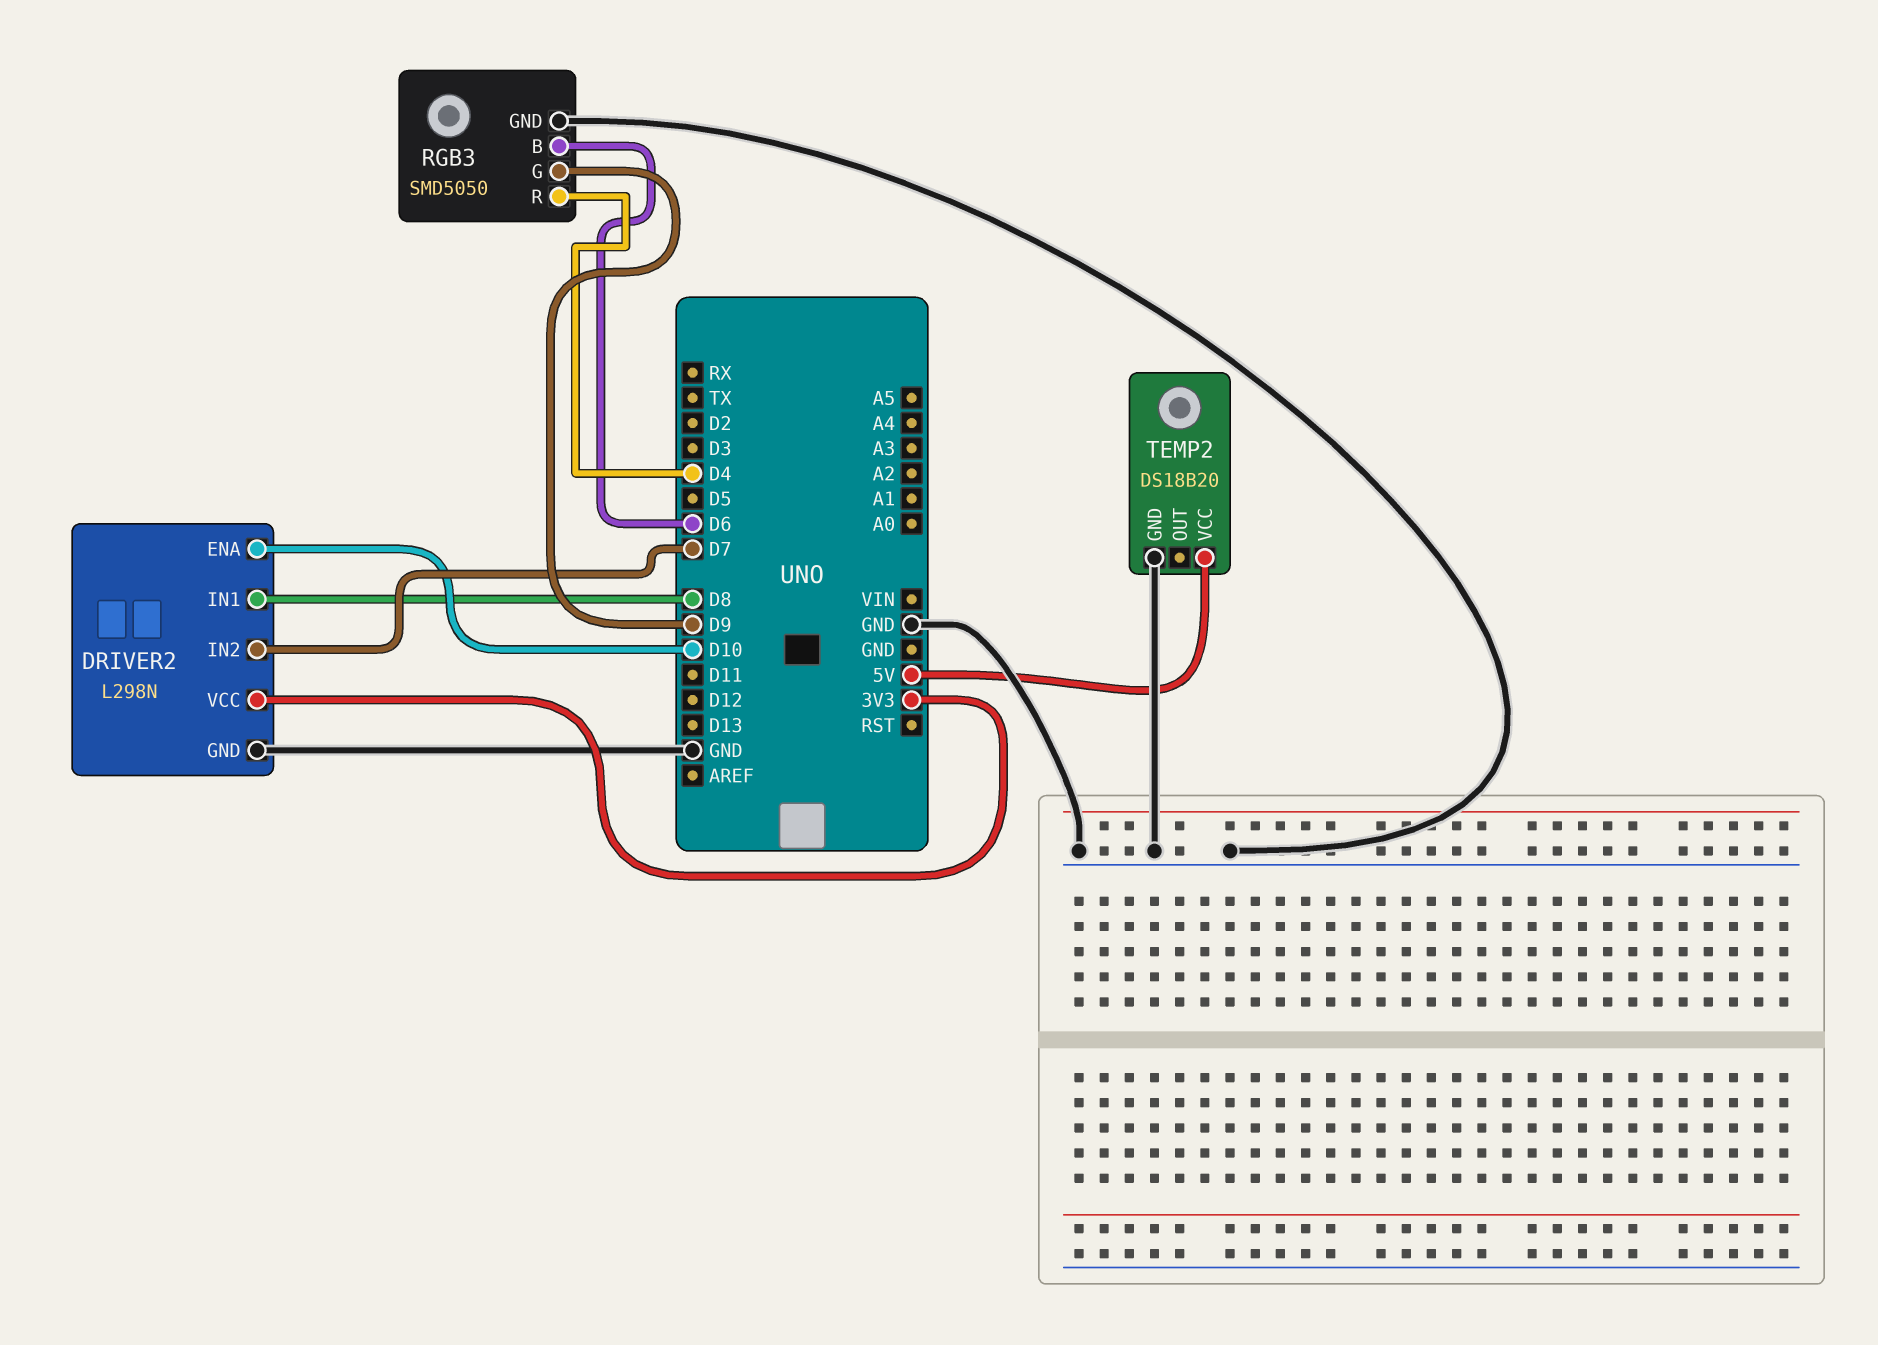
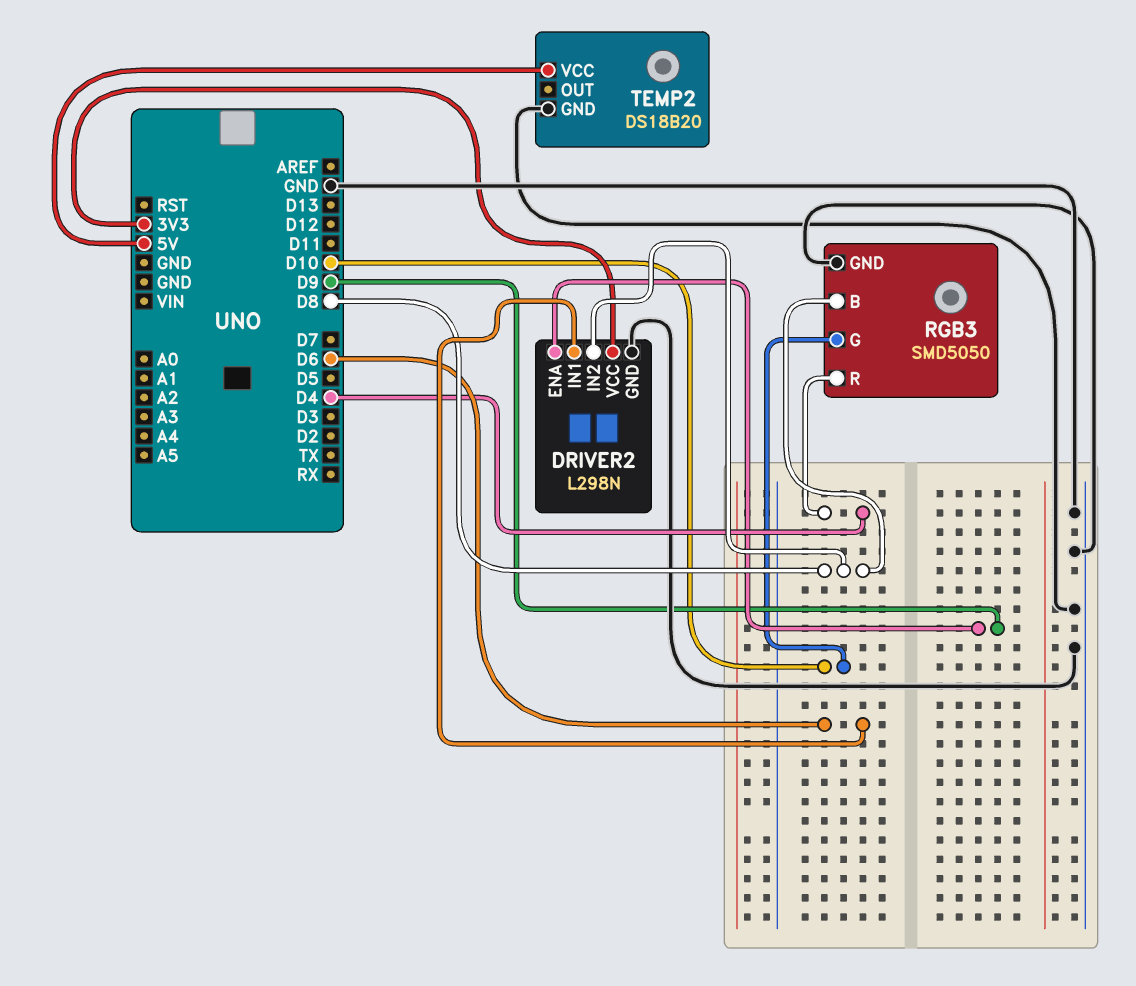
DRIVER2 pin ENA: D10 -> D9
DRIVER2 pin IN1: D8 -> D6
DRIVER2 pin IN2: D7 -> D8
RGB3 pin B: D6 -> D8
RGB3 pin G: D9 -> D10

